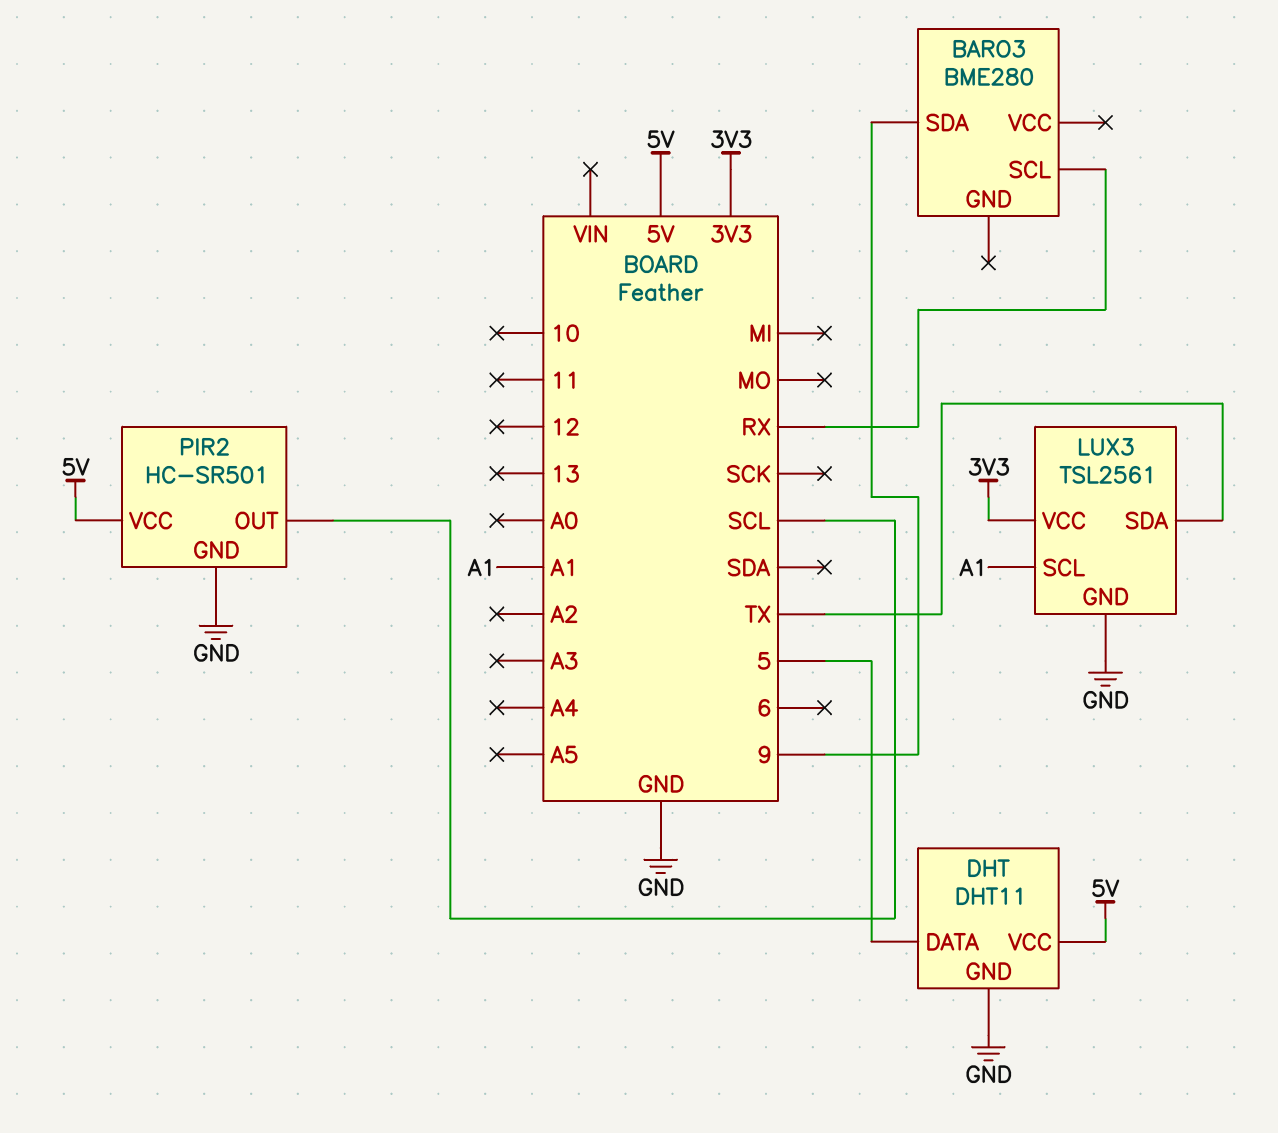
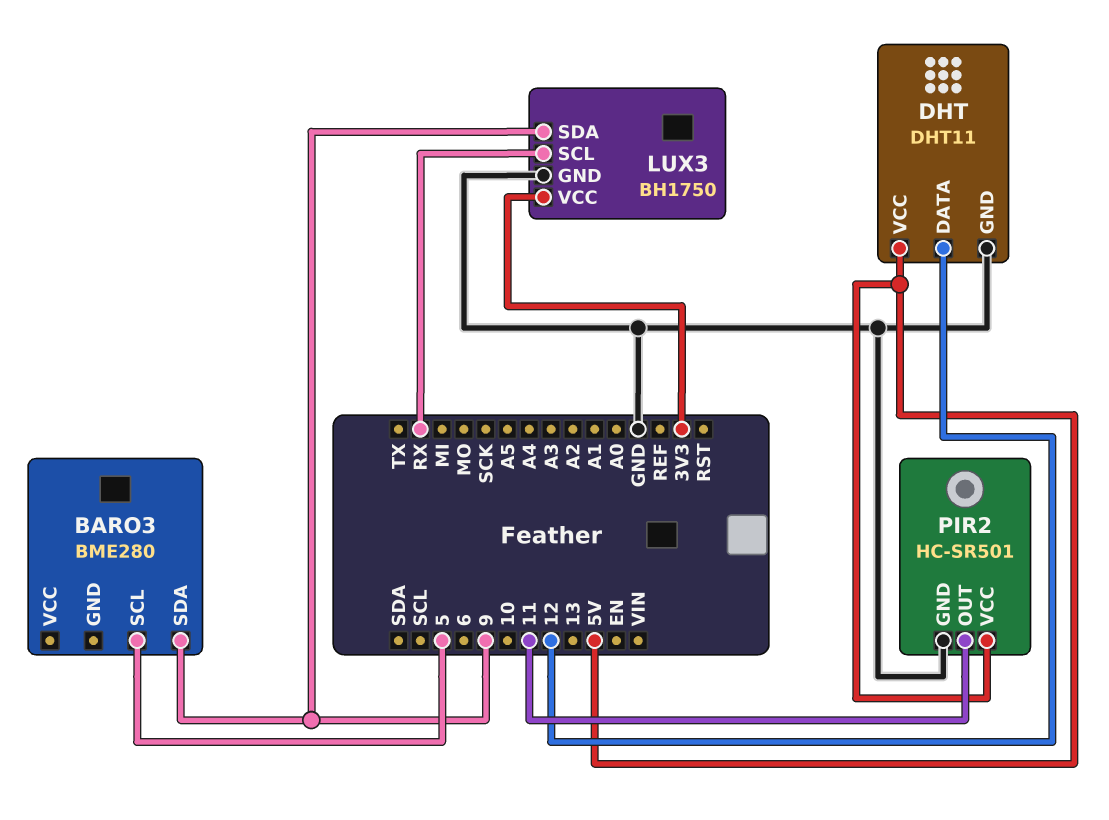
BARO3 pin SCL: RX -> 5
DHT pin DATA: 5 -> 12
LUX3: TSL2561 -> BH1750
LUX3 pin SCL: A1 -> RX
LUX3 pin SDA: TX -> 9
PIR2 pin OUT: SCL -> 11

